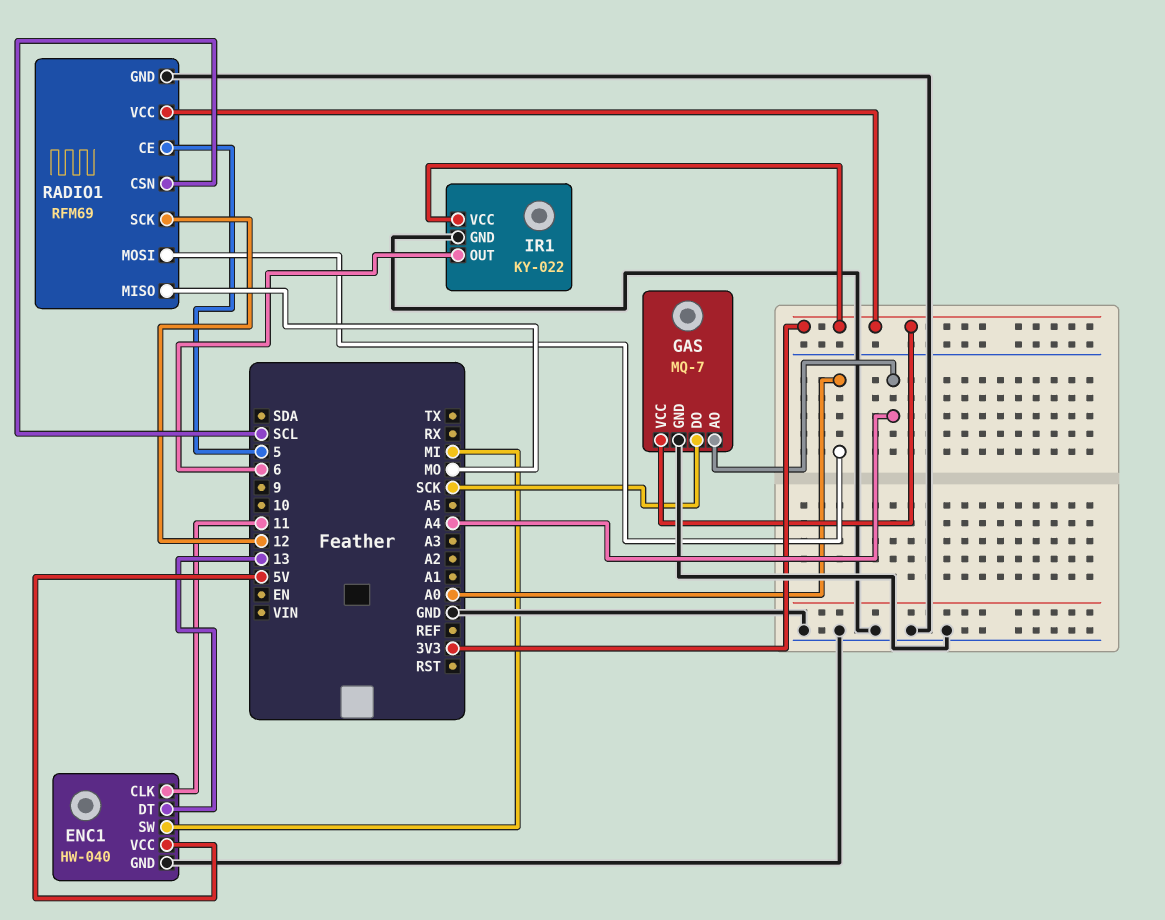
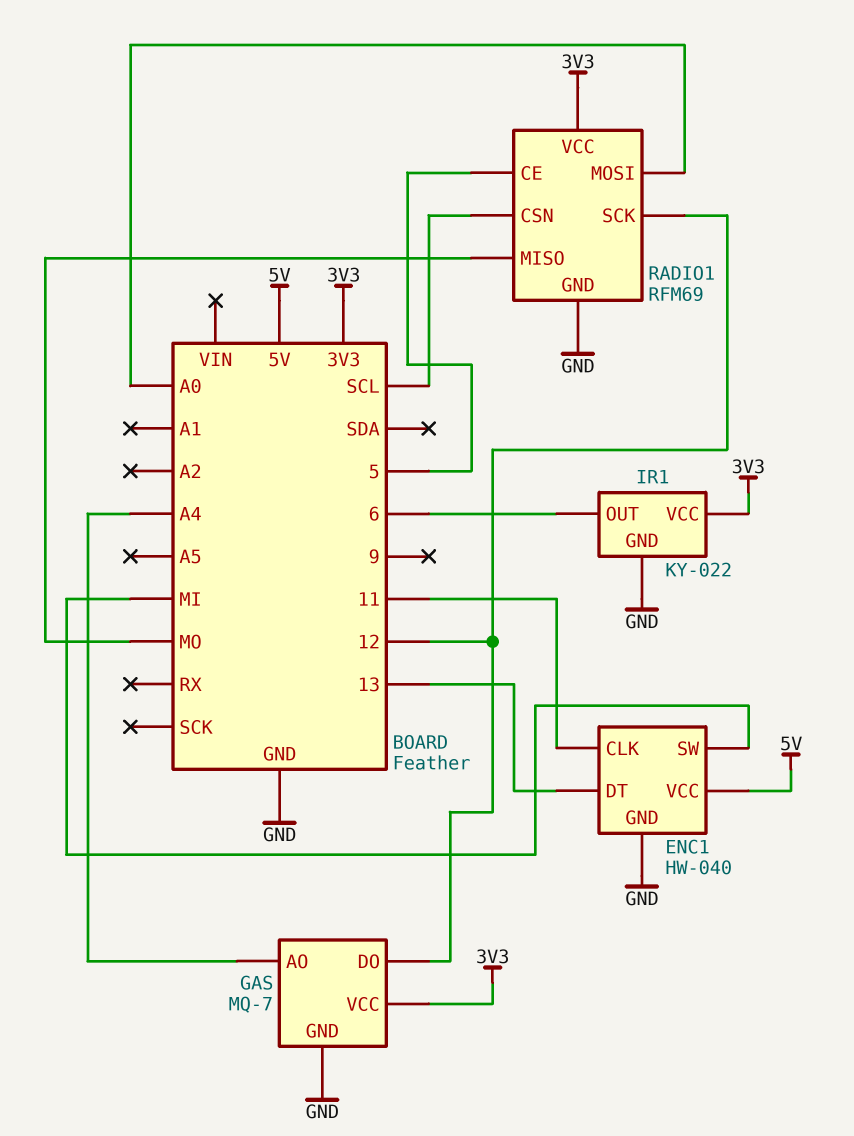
GAS pin DO: SCK -> 12

